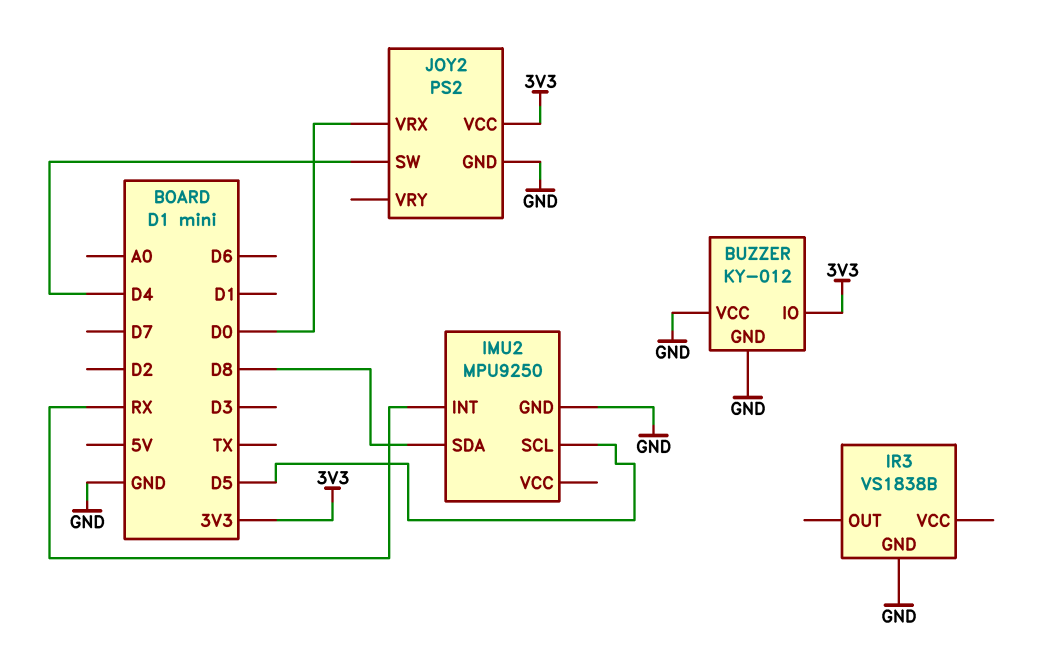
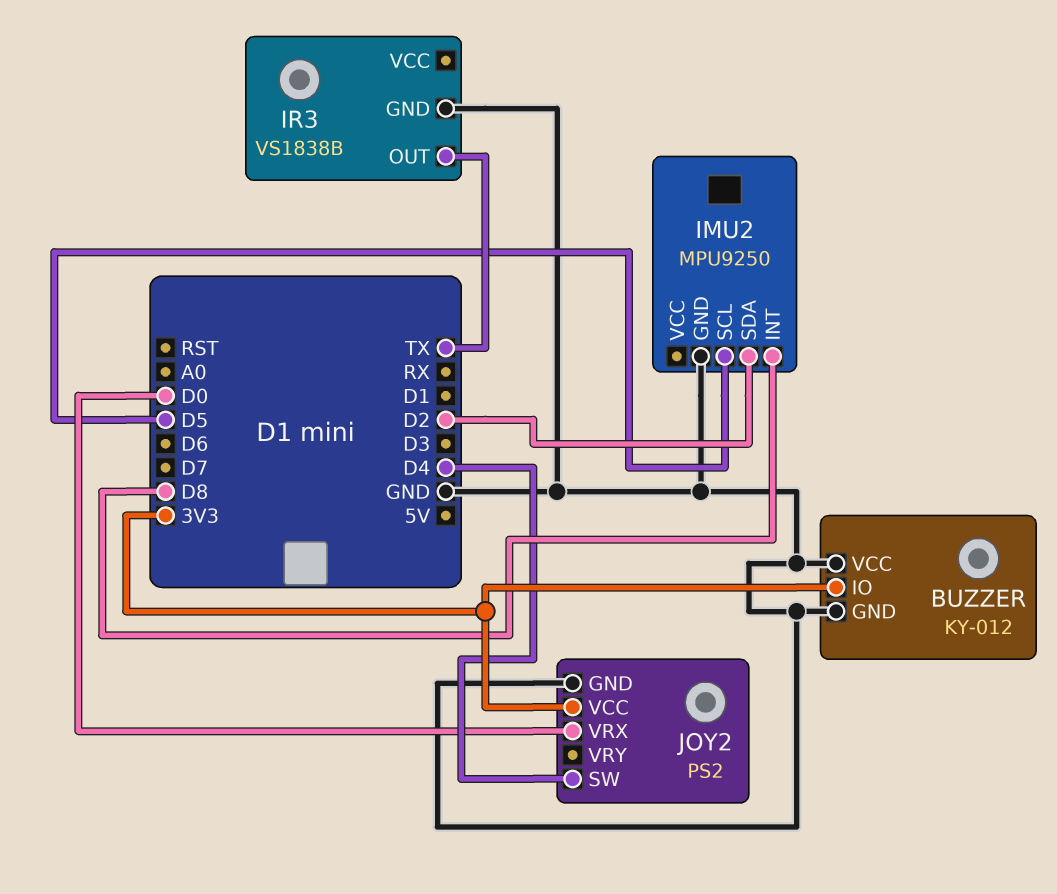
IMU2 pin INT: RX -> D8
IMU2 pin SDA: D8 -> D2
IR3 pin OUT: none -> TX

